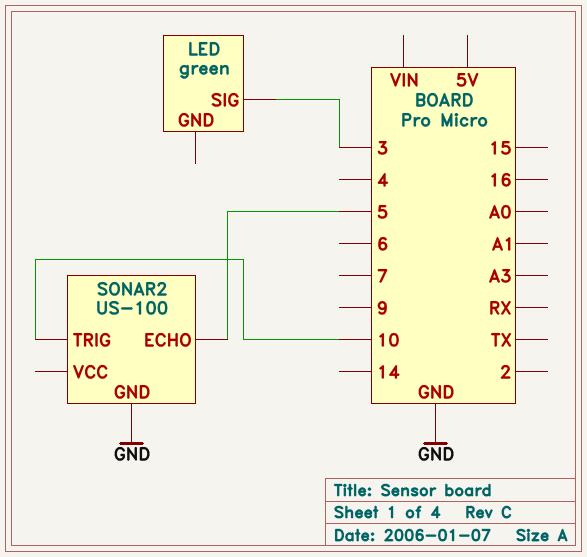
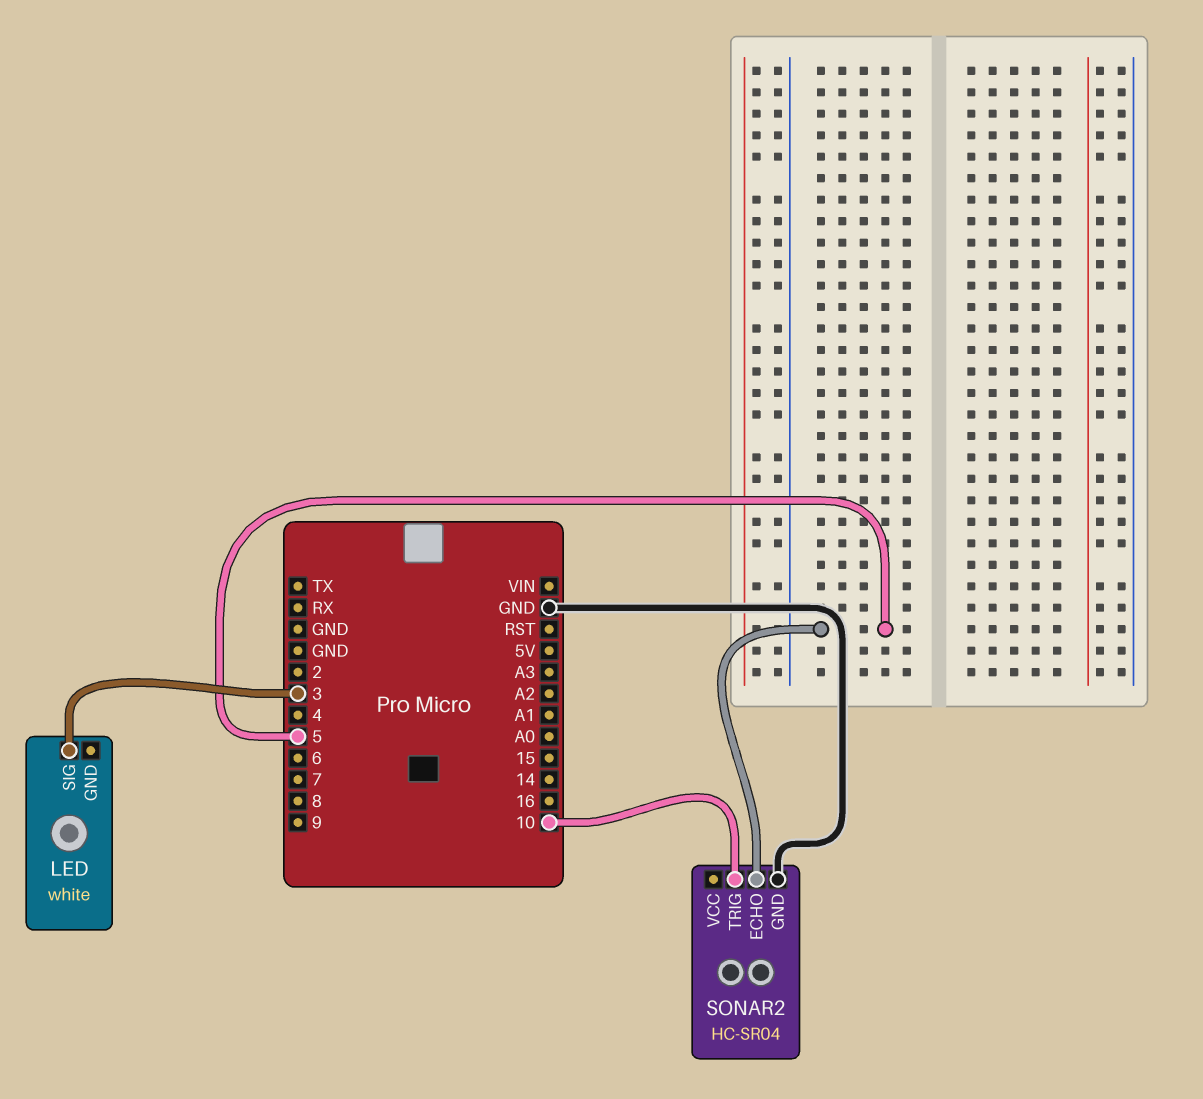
LED: green -> white
SONAR2: US-100 -> HC-SR04

